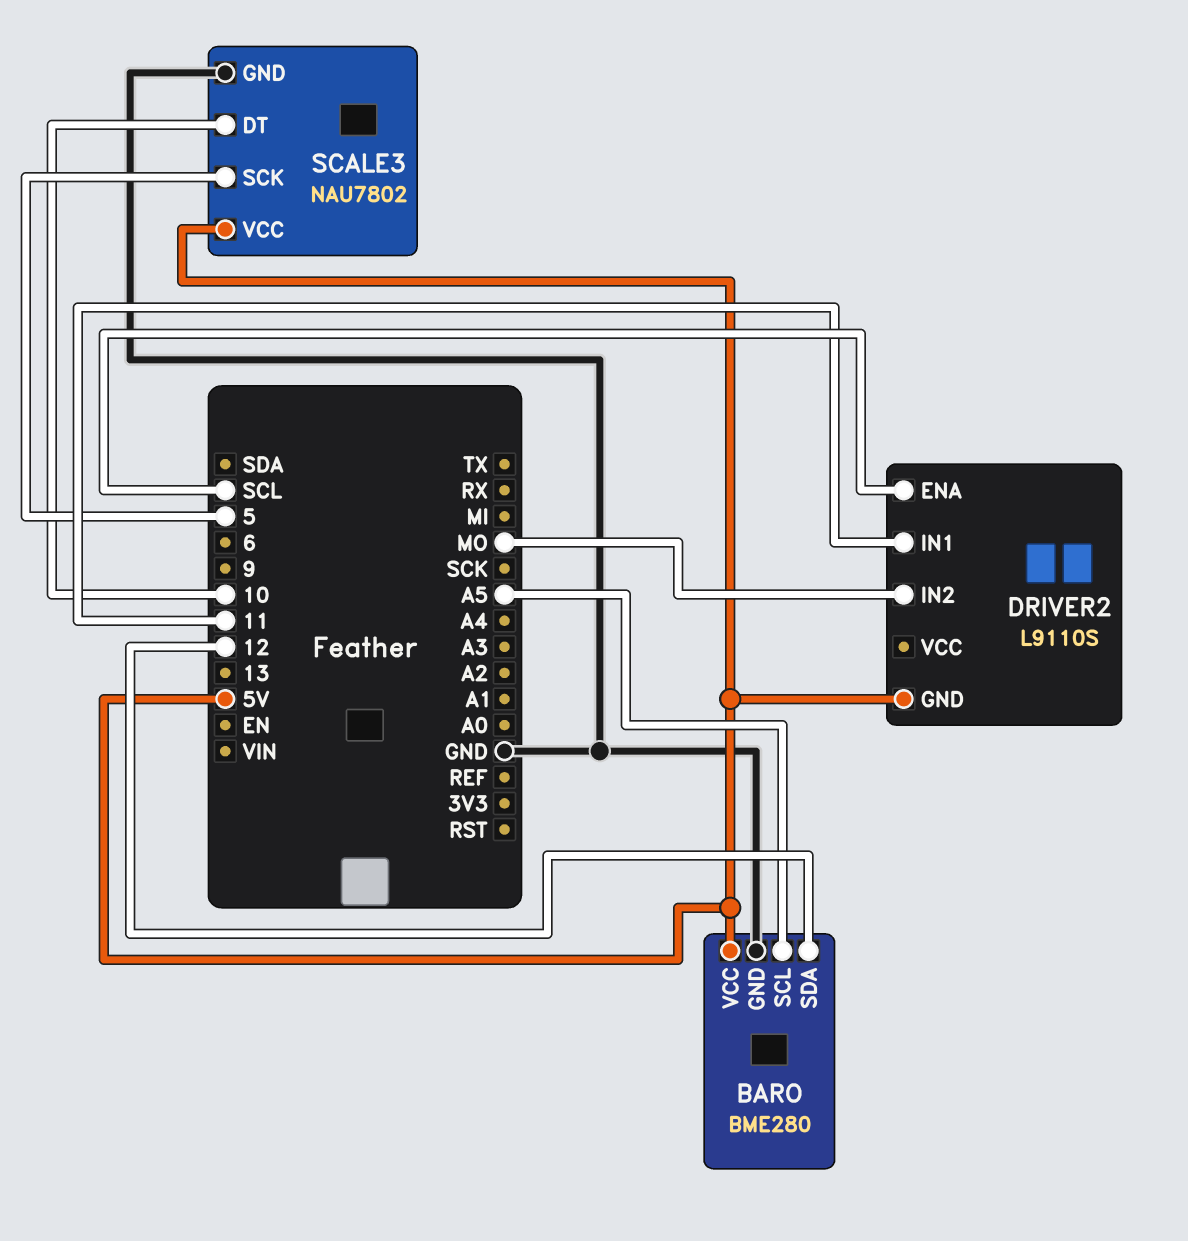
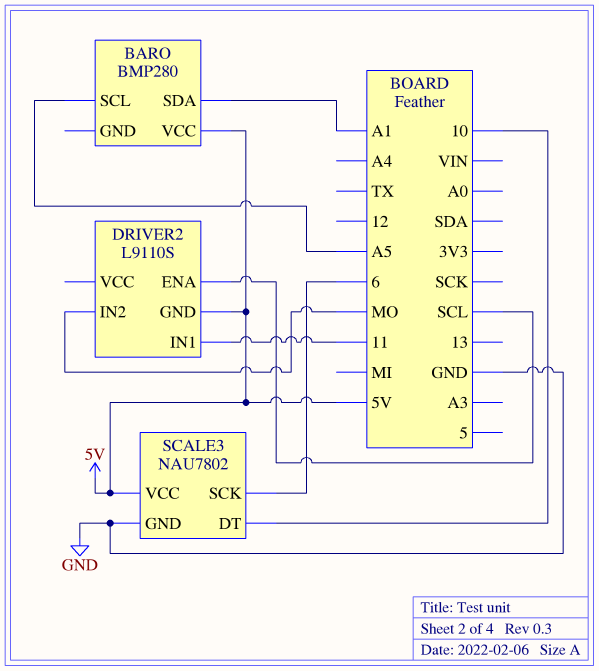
BARO: BME280 -> BMP280
BARO pin GND: GND -> none
BARO pin SDA: 12 -> A1
SCALE3 pin SCK: 5 -> 6

